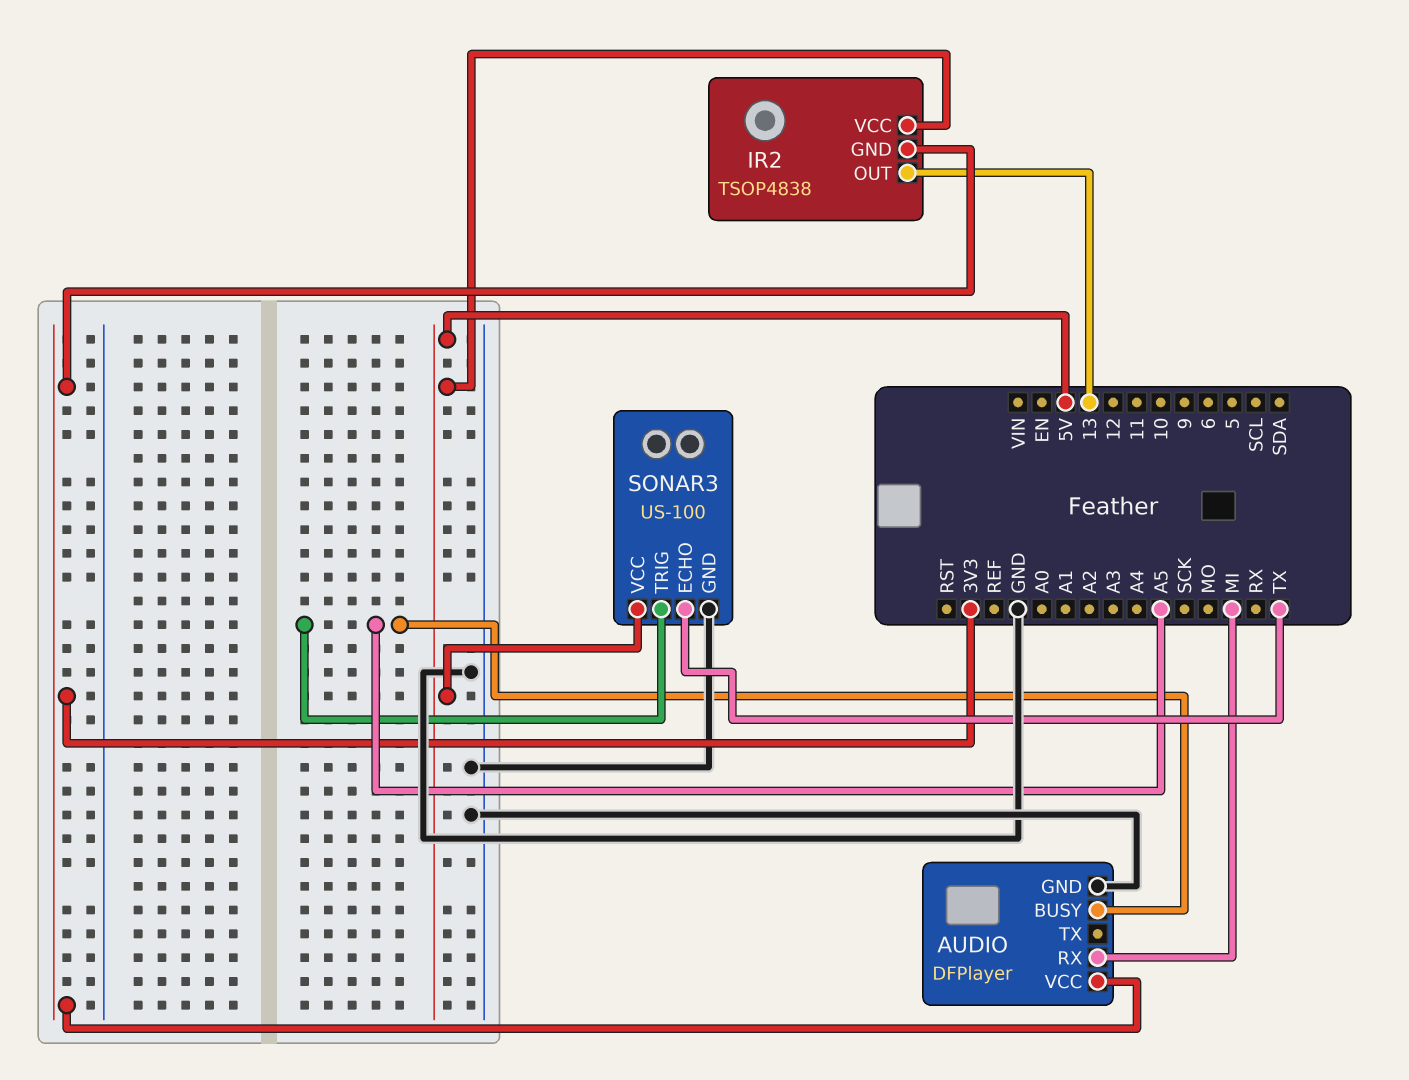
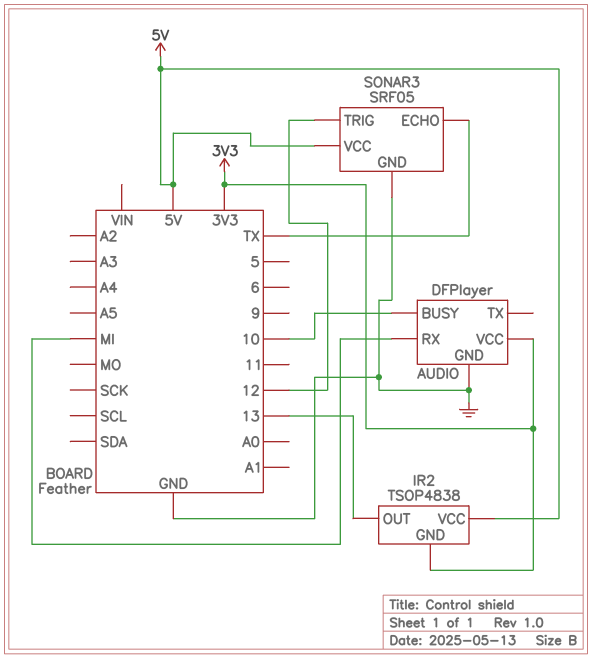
AUDIO pin BUSY: A5 -> 10
SONAR3: US-100 -> SRF05
SONAR3 pin TRIG: A5 -> 12

